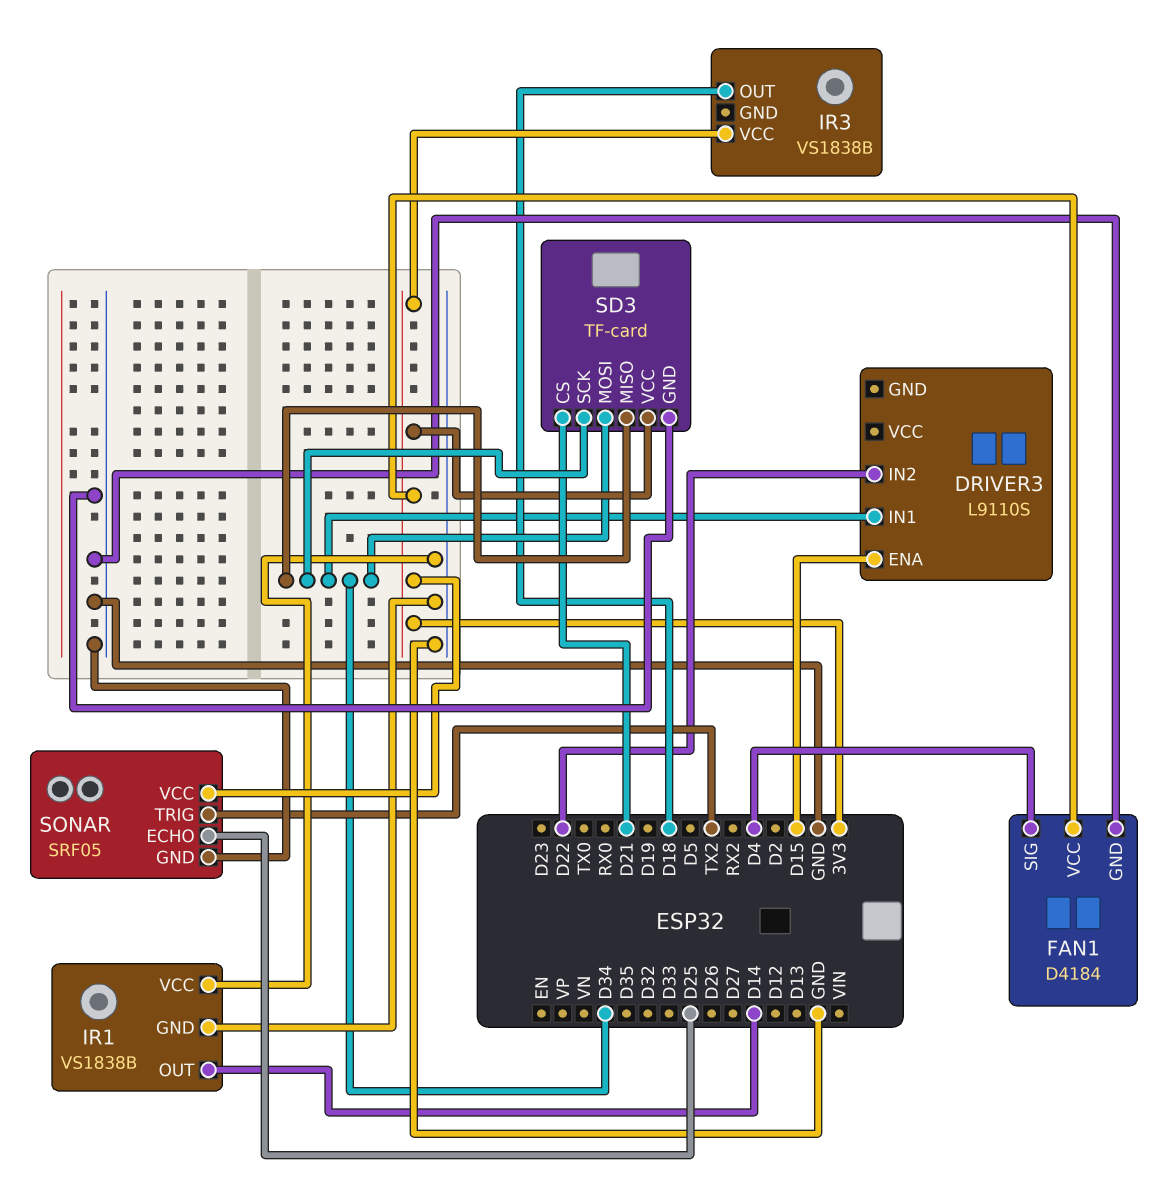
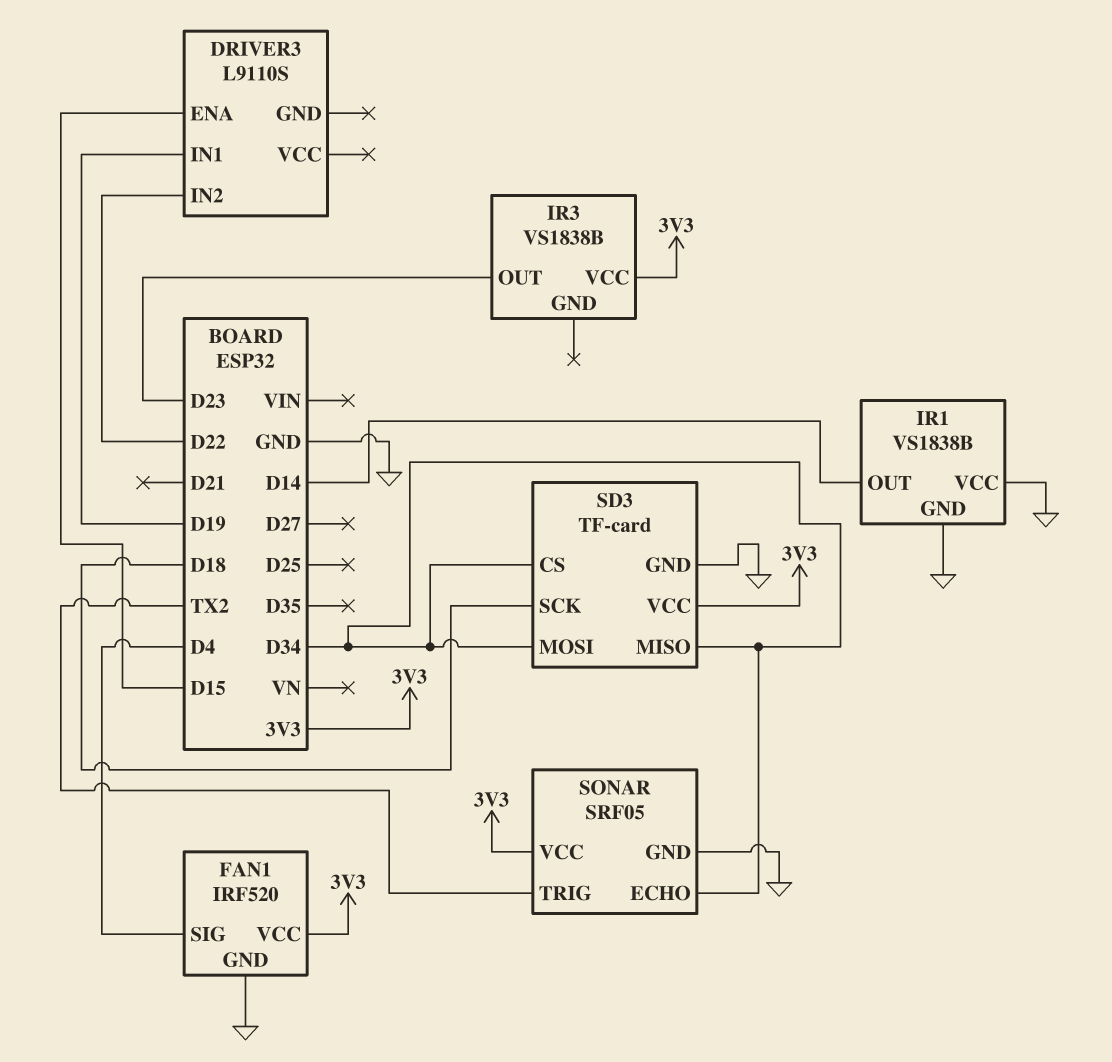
DRIVER3 pin IN1: D34 -> D19
FAN1: D4184 -> IRF520
IR3 pin OUT: D18 -> D23
SD3 pin CS: D21 -> D34
SD3 pin SCK: D34 -> D18
SONAR pin ECHO: D25 -> D34

